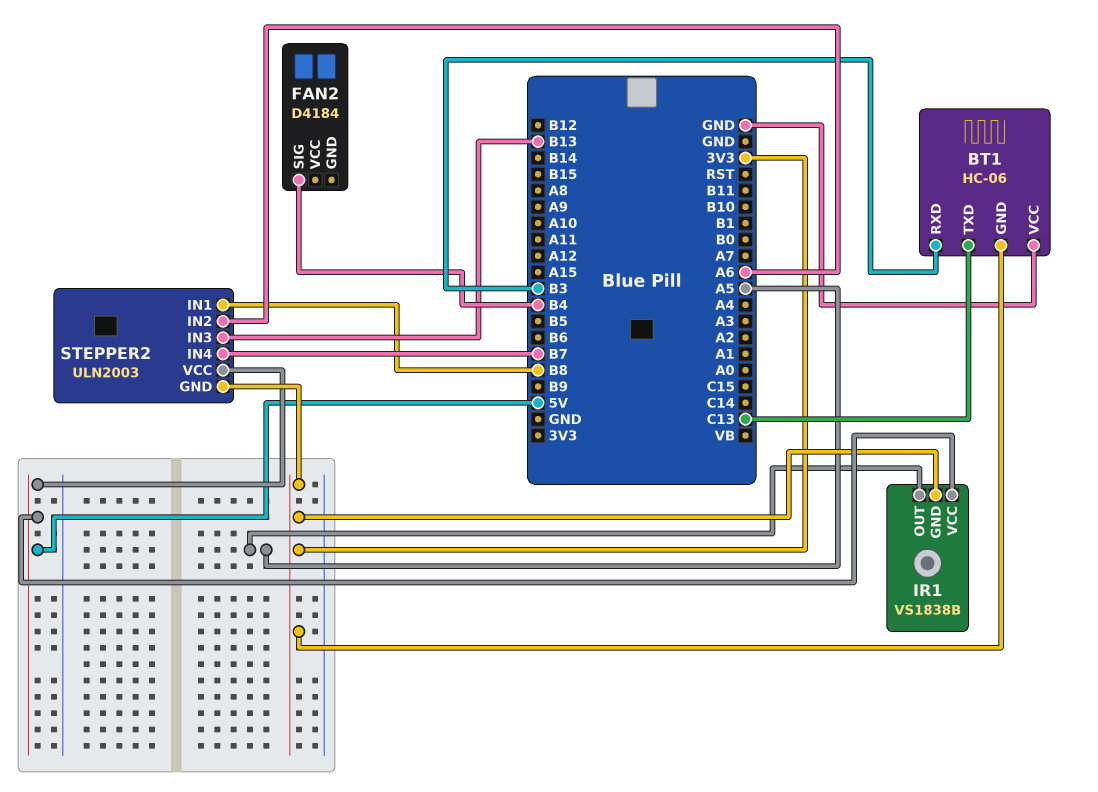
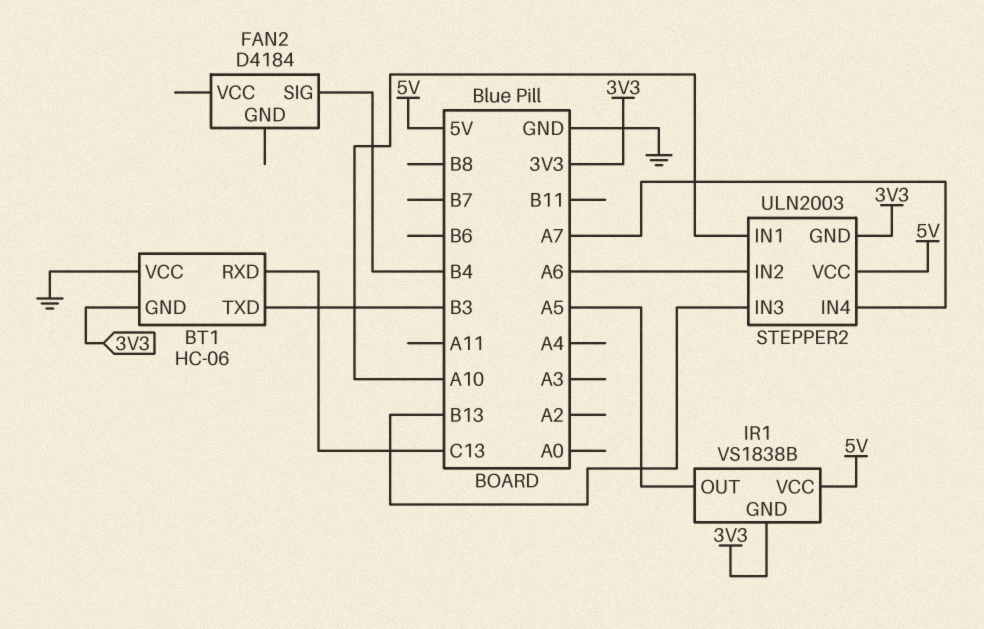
BT1 pin RXD: B3 -> C13
BT1 pin TXD: C13 -> B3
STEPPER2 pin IN1: B8 -> A10
STEPPER2 pin IN4: B7 -> A7

